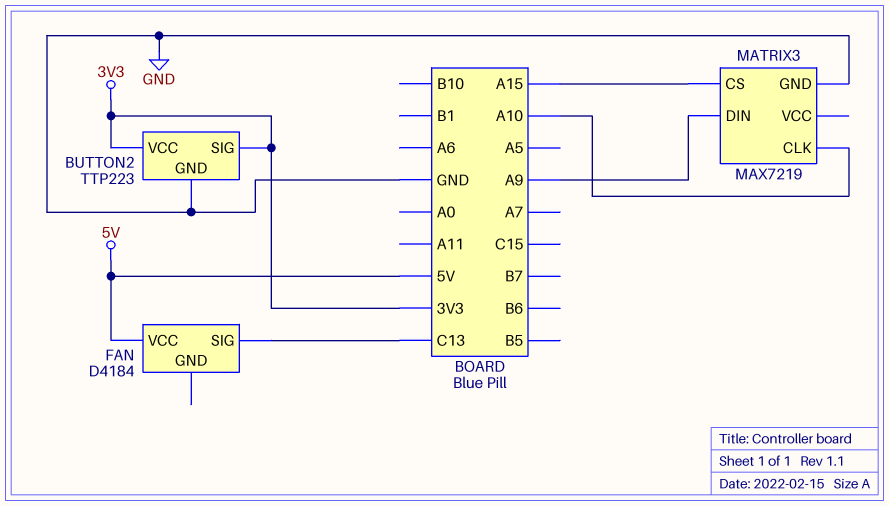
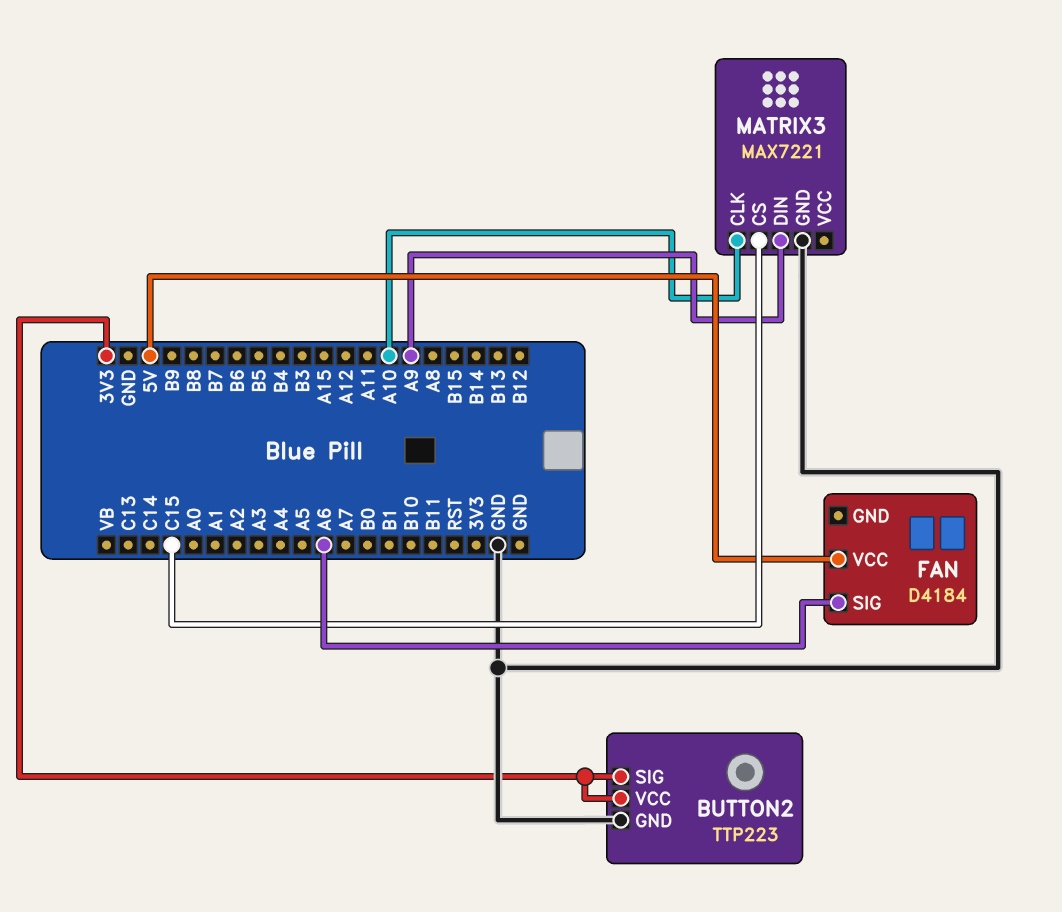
FAN pin SIG: C13 -> A6
MATRIX3: MAX7219 -> MAX7221
MATRIX3 pin CS: A15 -> C15

